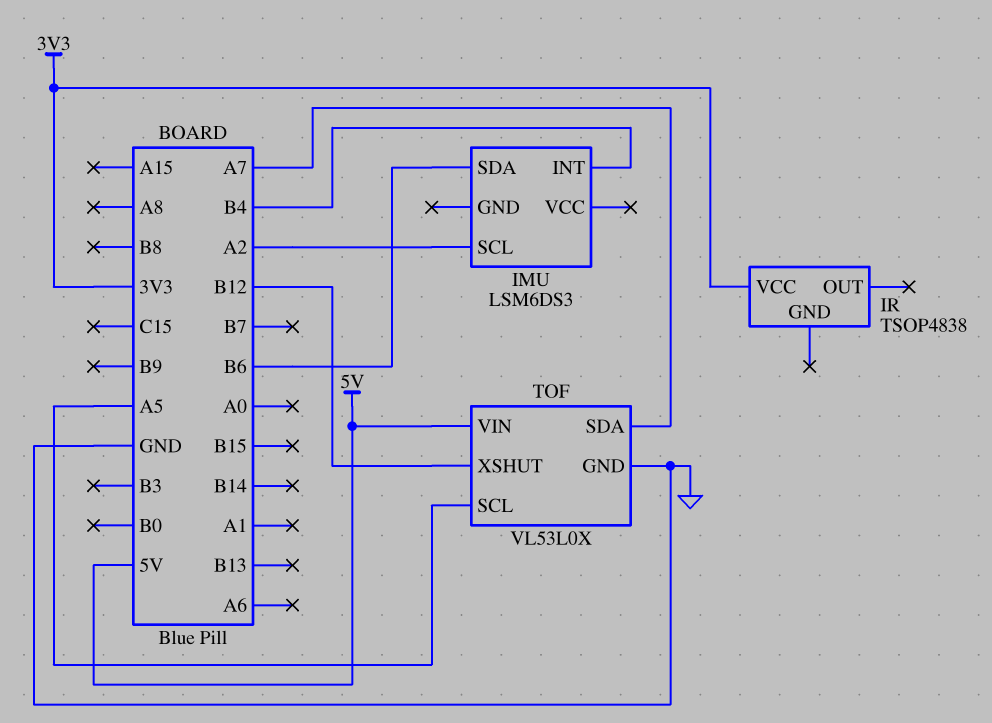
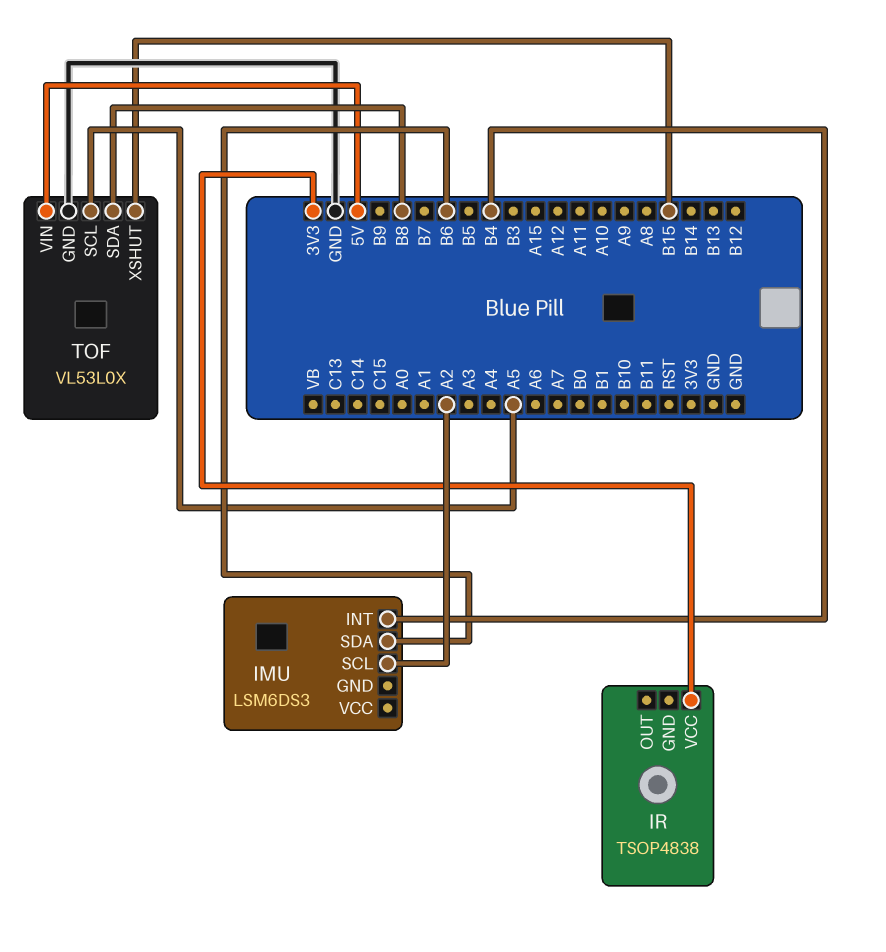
TOF pin SDA: A7 -> B8
TOF pin XSHUT: B12 -> B15

